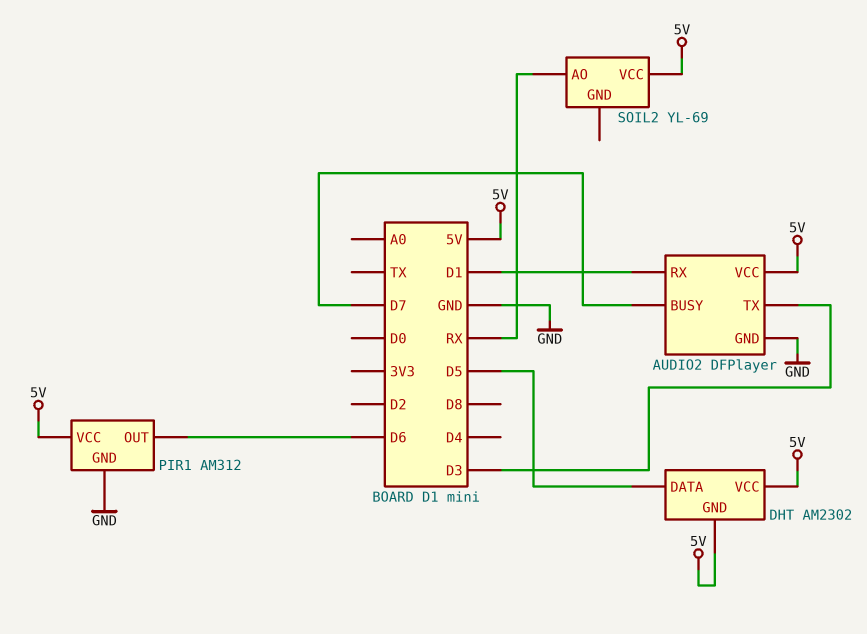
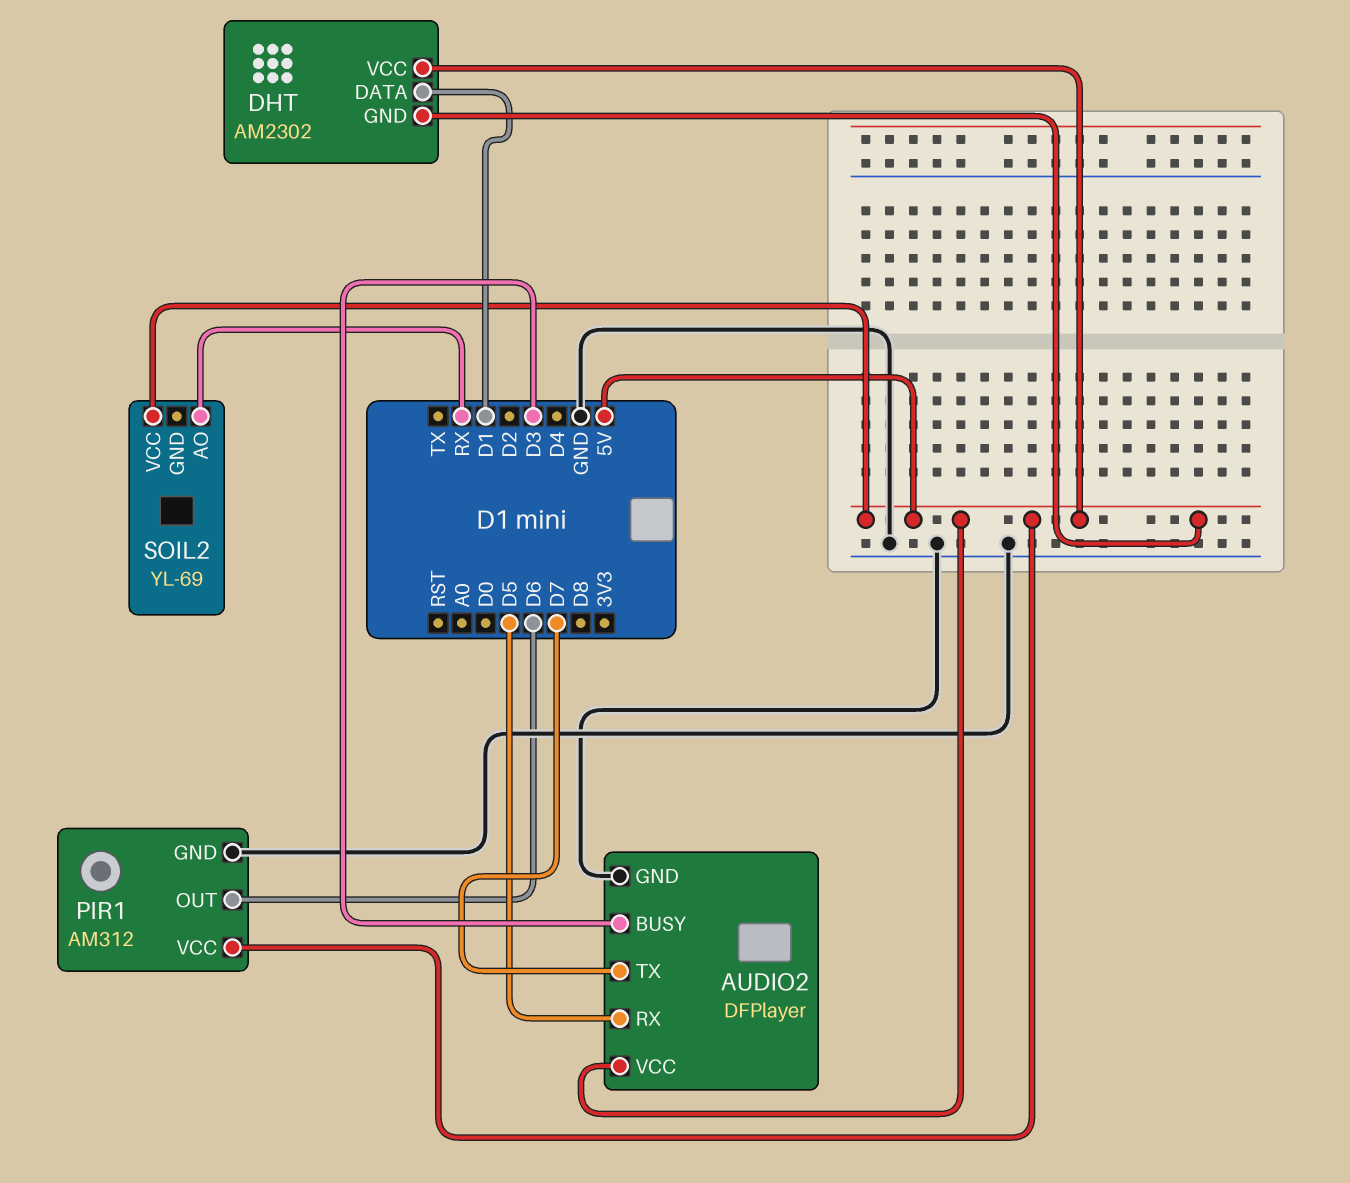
AUDIO2 pin BUSY: D7 -> D3
AUDIO2 pin RX: D1 -> D5
AUDIO2 pin TX: D3 -> D7
DHT pin DATA: D5 -> D1

